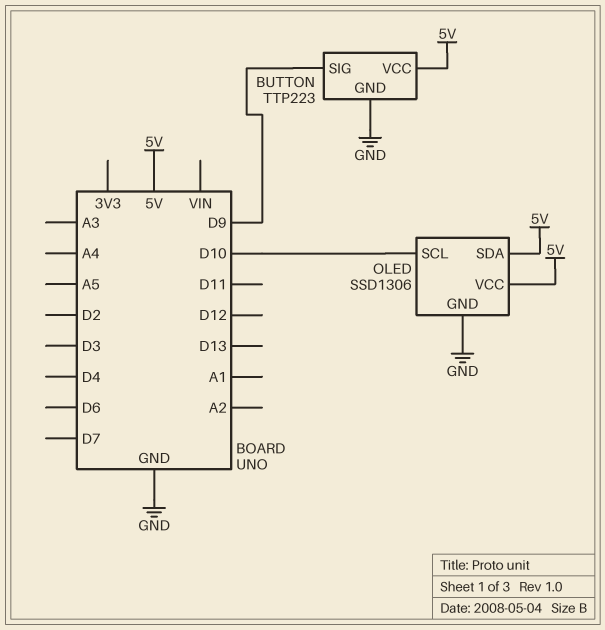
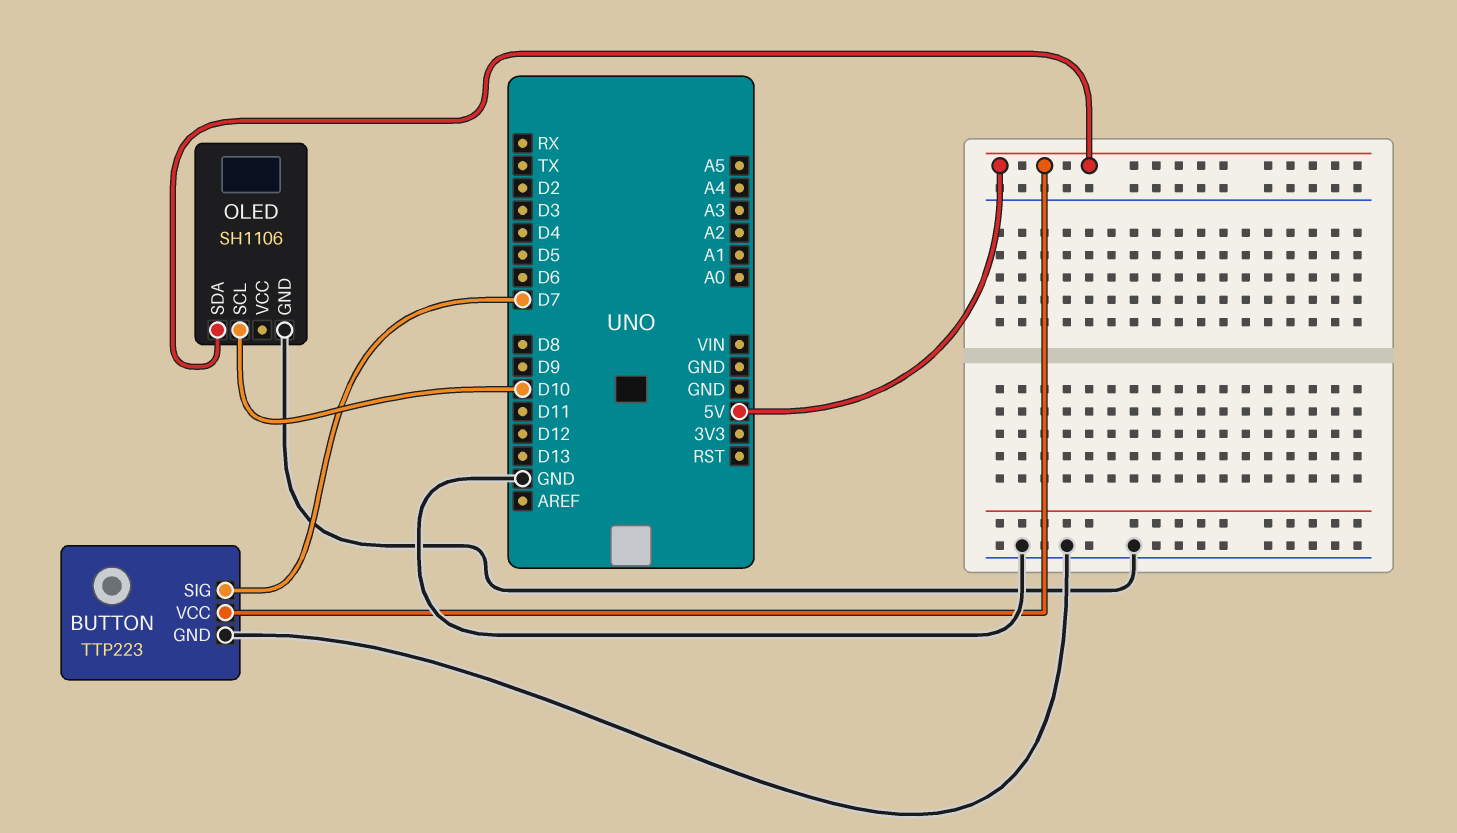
BUTTON pin SIG: D9 -> D7
OLED: SSD1306 -> SH1106
OLED pin VCC: 5V -> none

